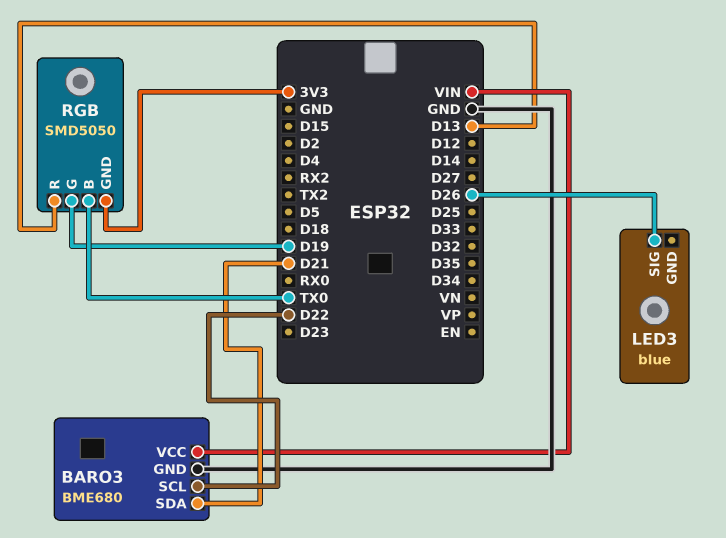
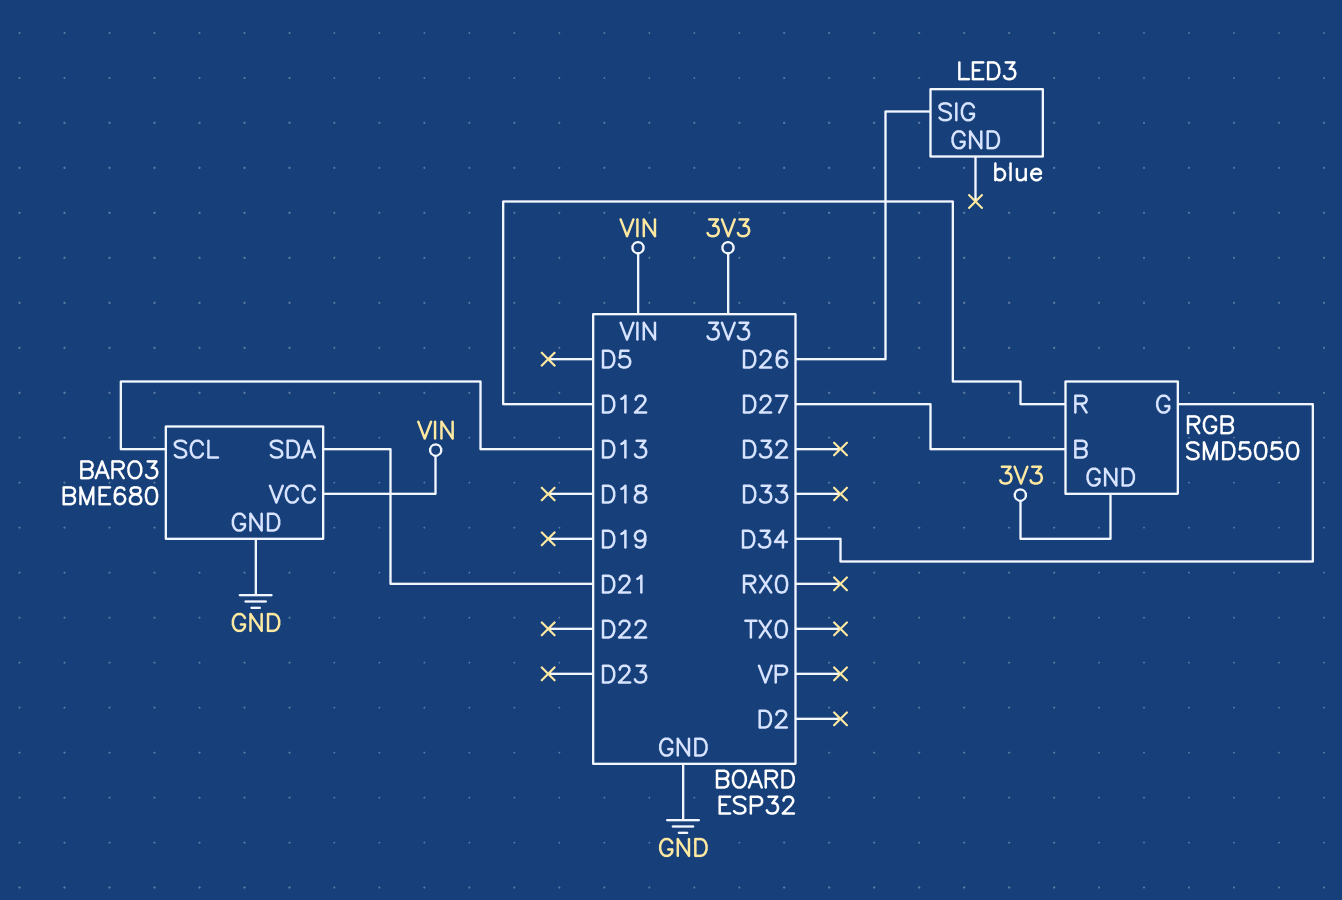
BARO3 pin SCL: D22 -> D13
RGB pin B: TX0 -> D27
RGB pin G: D19 -> D34
RGB pin R: D13 -> D12

